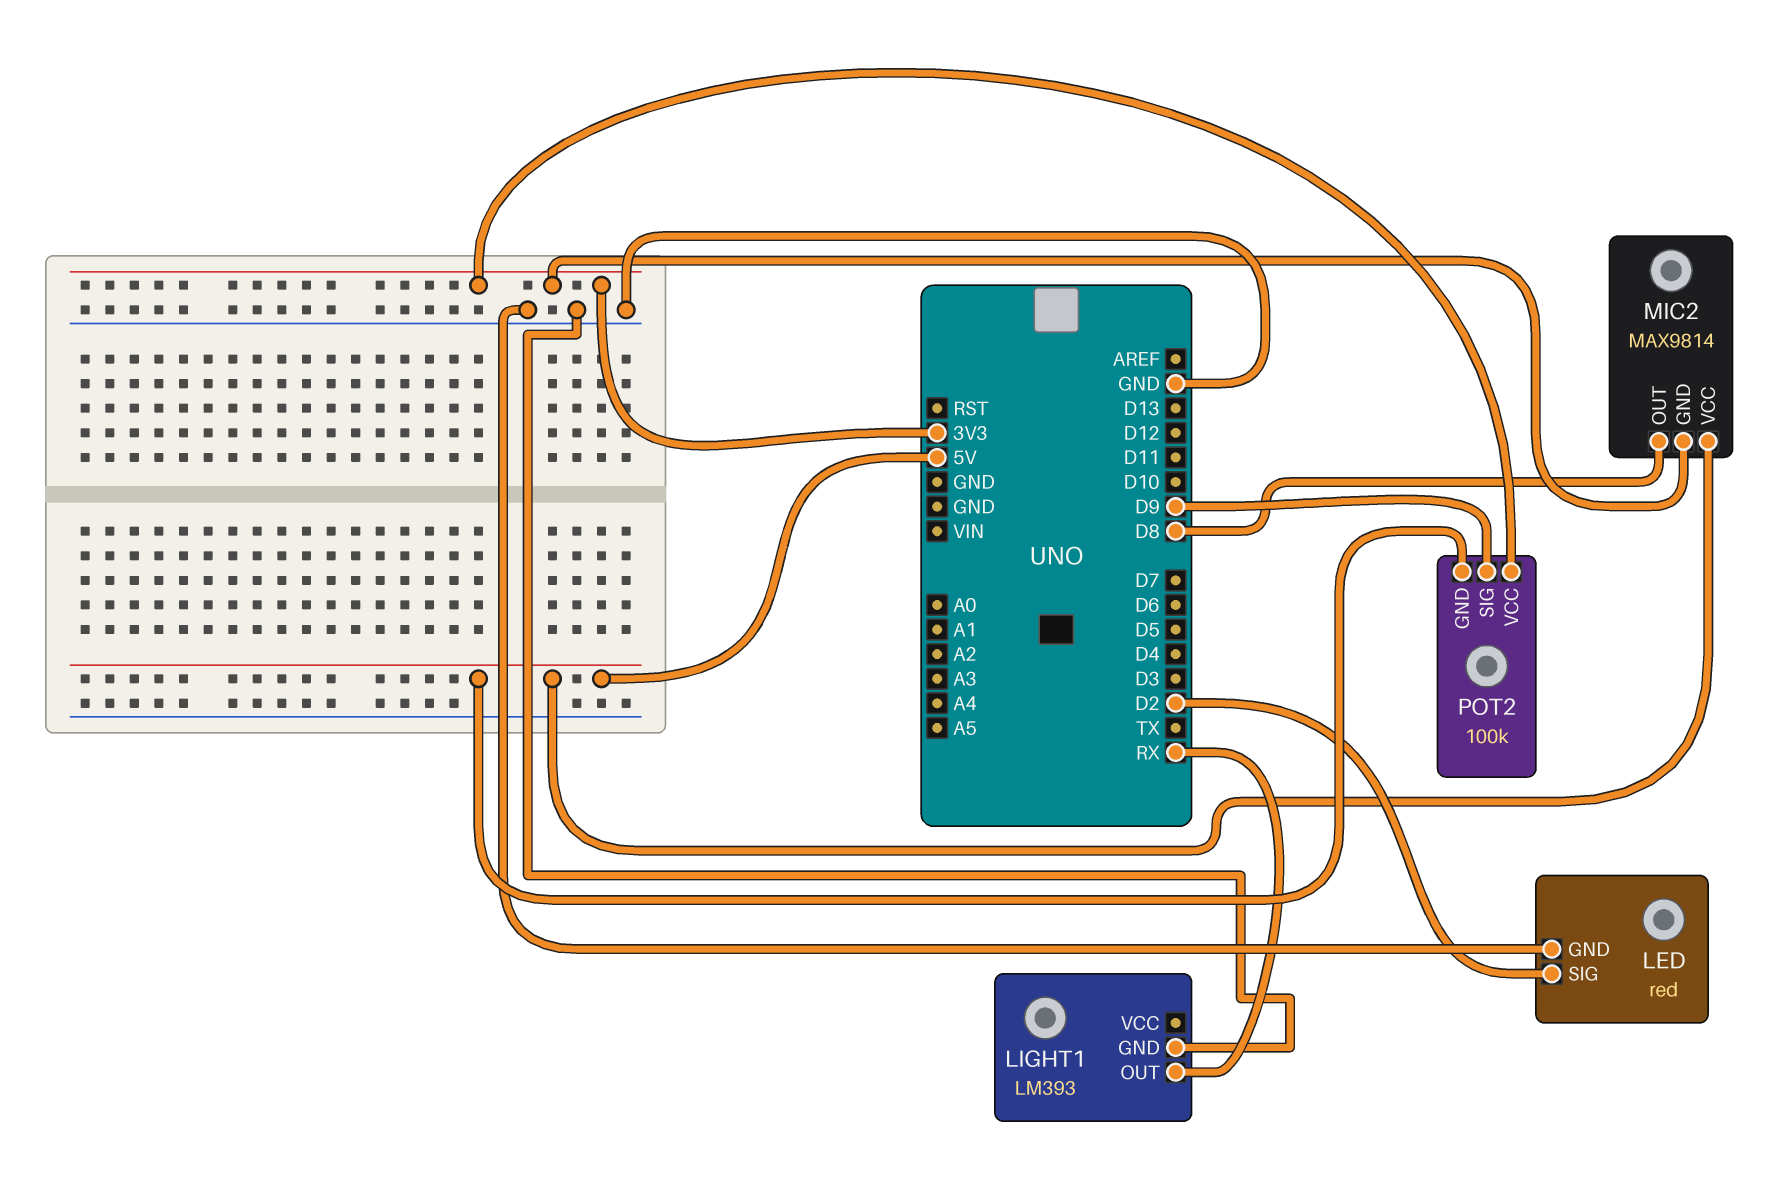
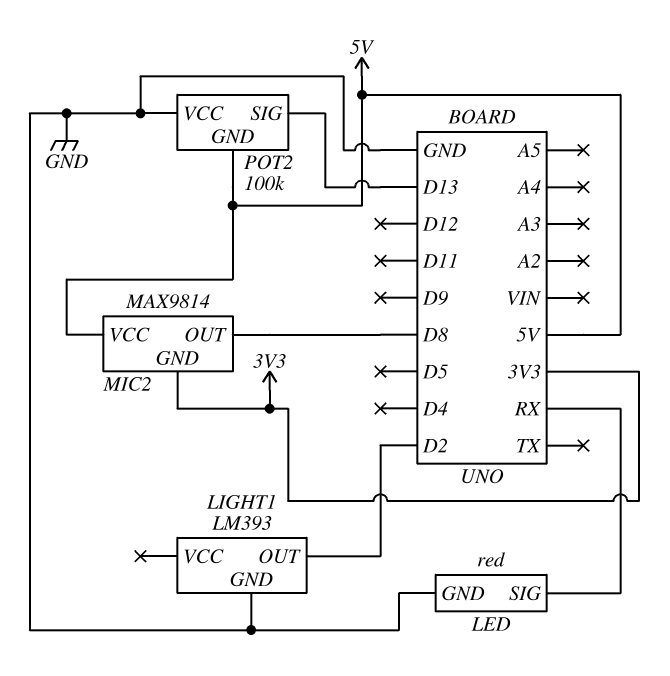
LED pin SIG: D2 -> RX
LIGHT1 pin OUT: RX -> D2
POT2 pin SIG: D9 -> D13
POT2 pin VCC: 3V3 -> GND

